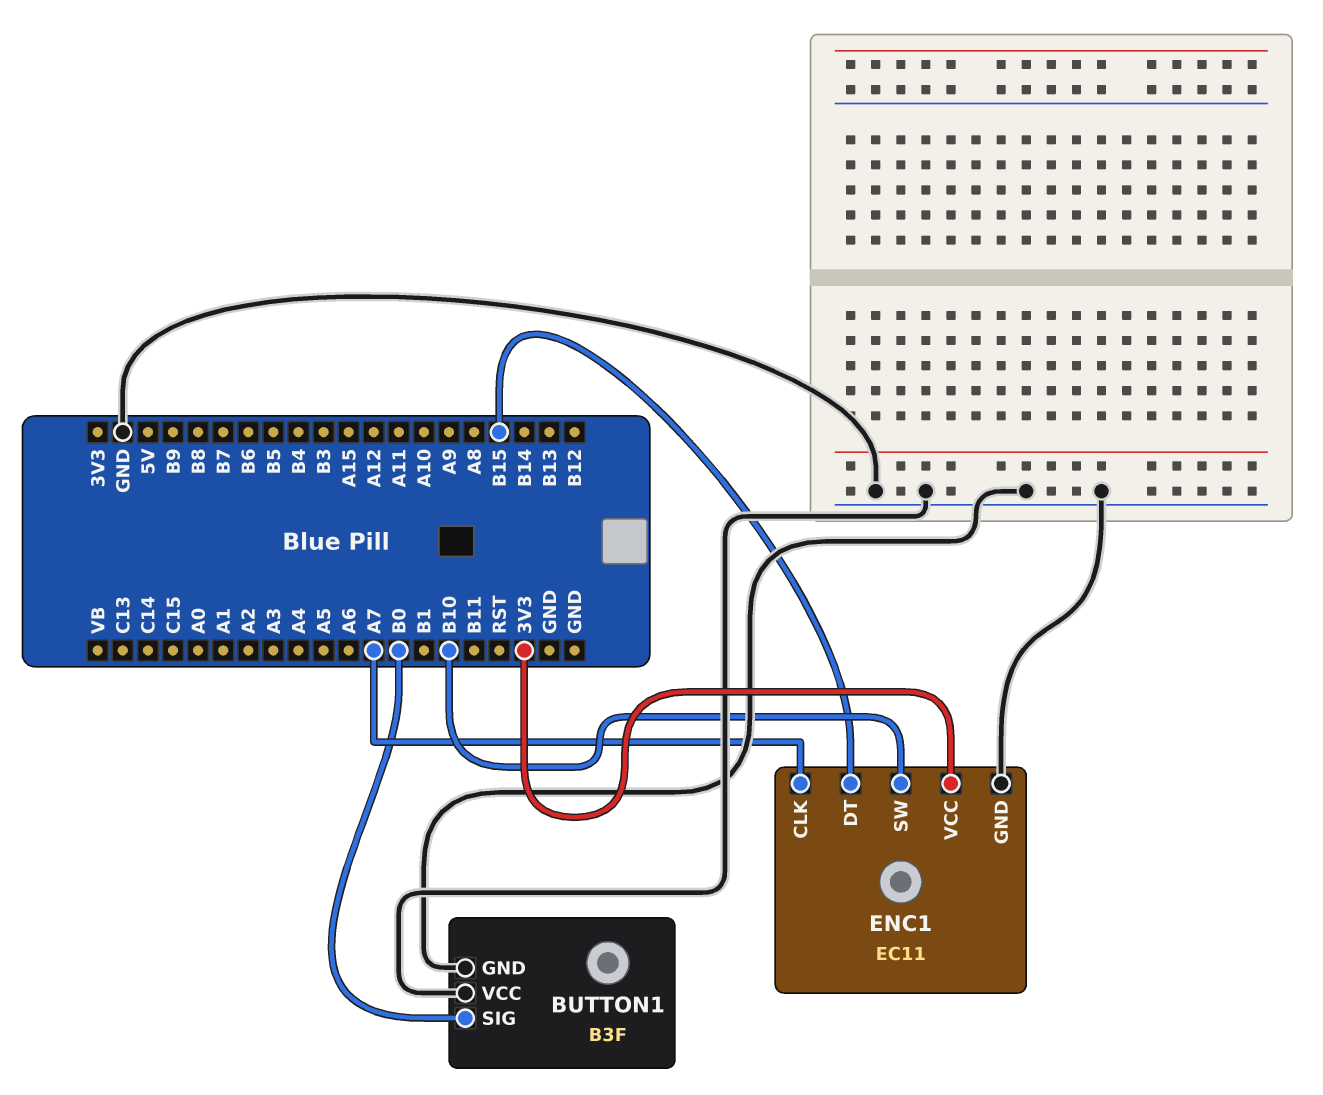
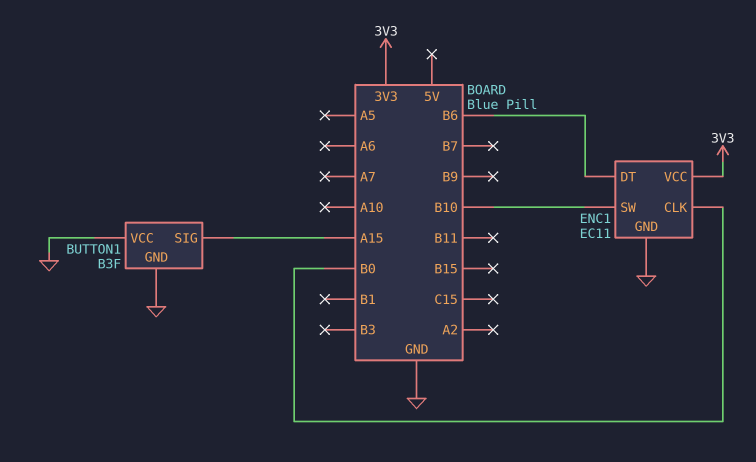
BUTTON1 pin SIG: B0 -> A15
ENC1 pin CLK: A7 -> B0
ENC1 pin DT: B15 -> B6

